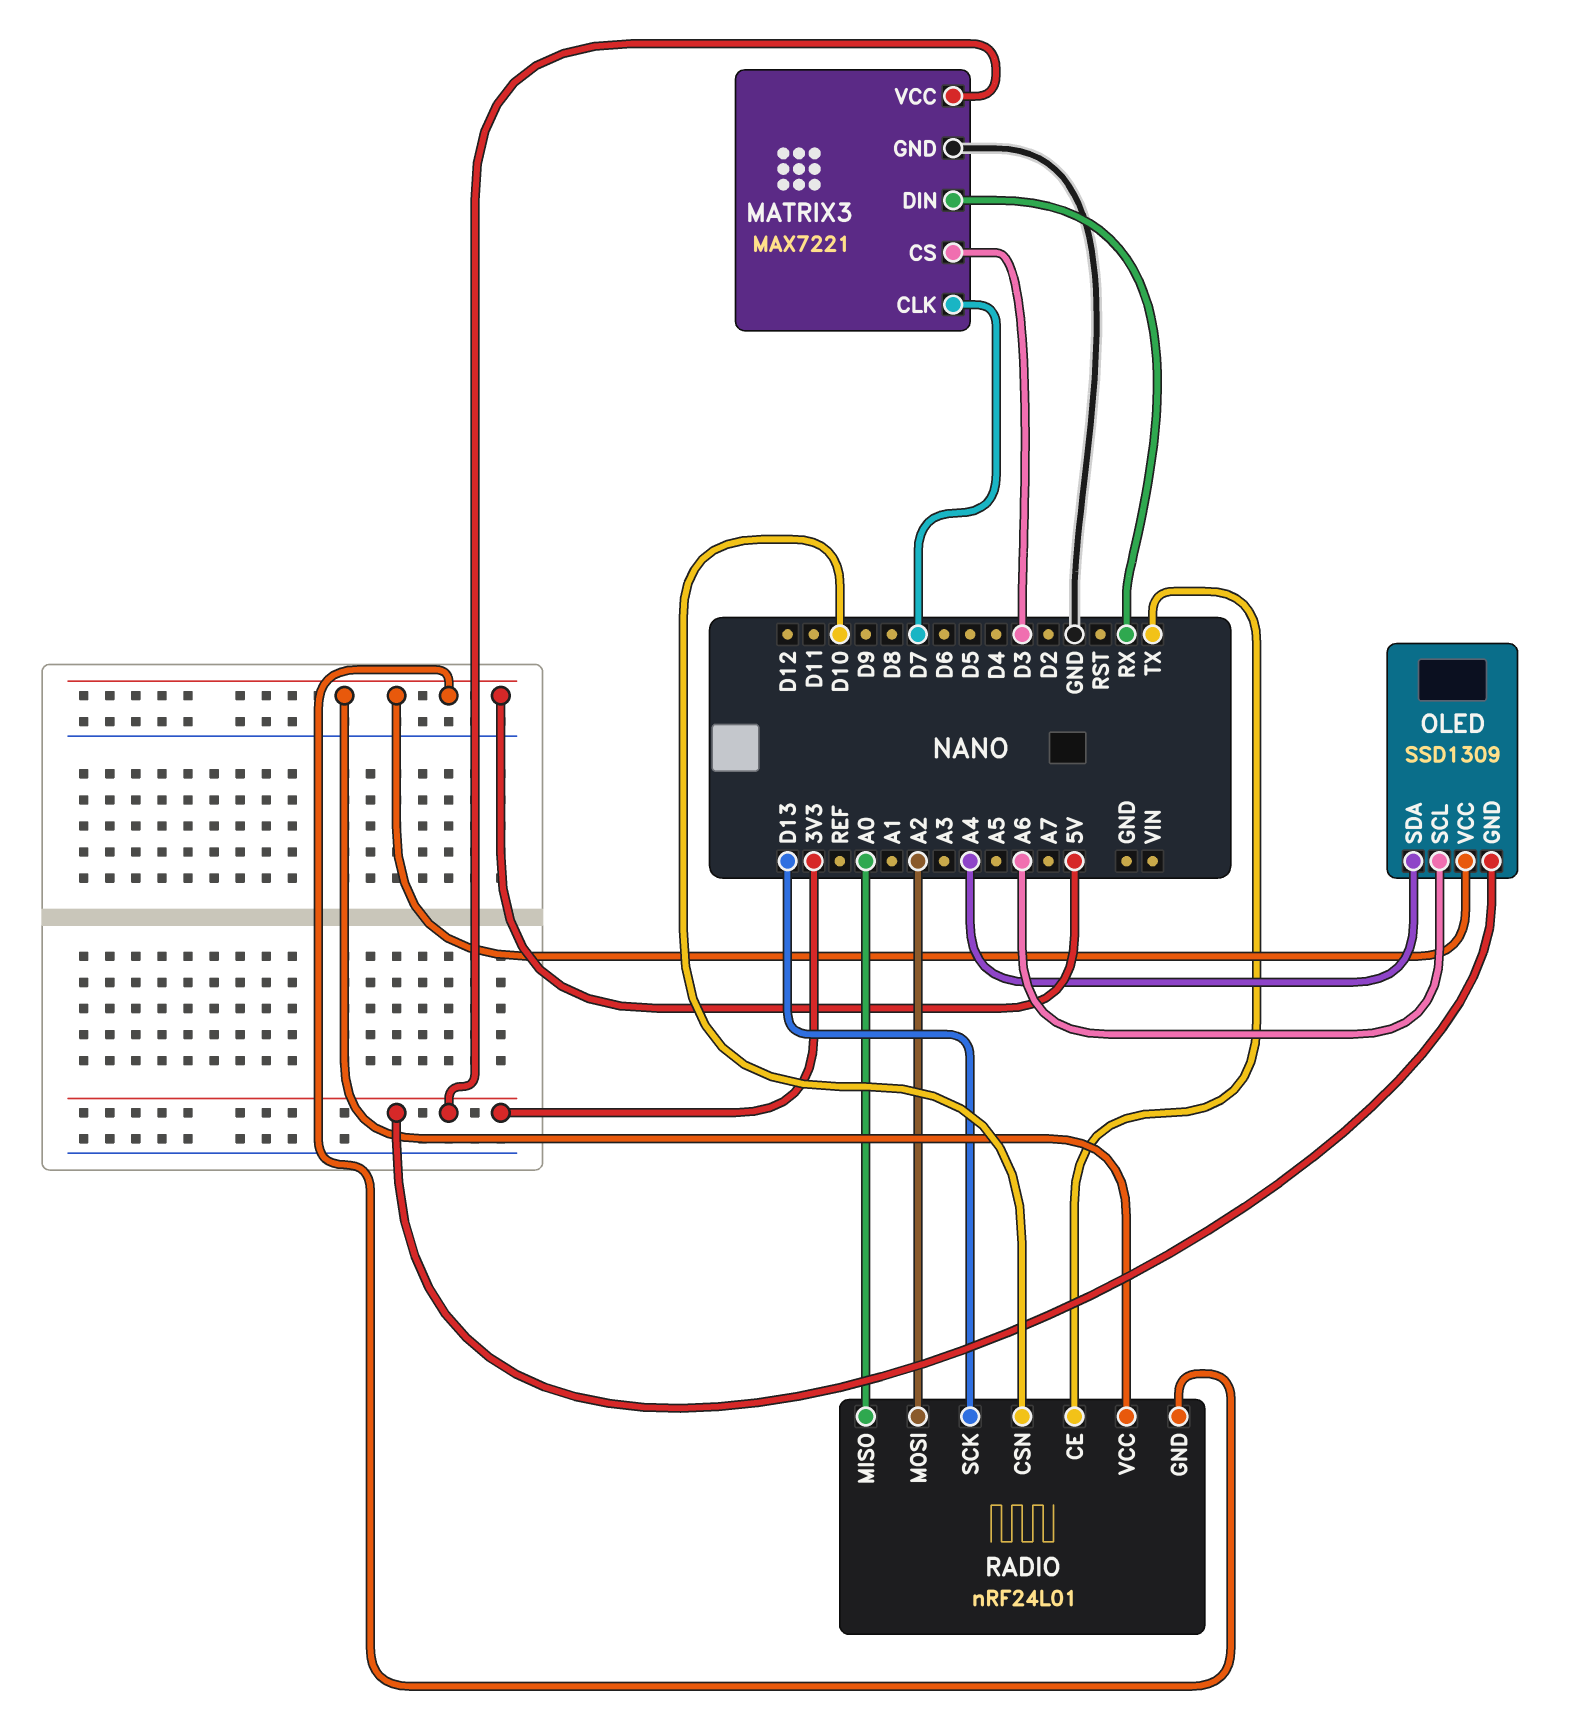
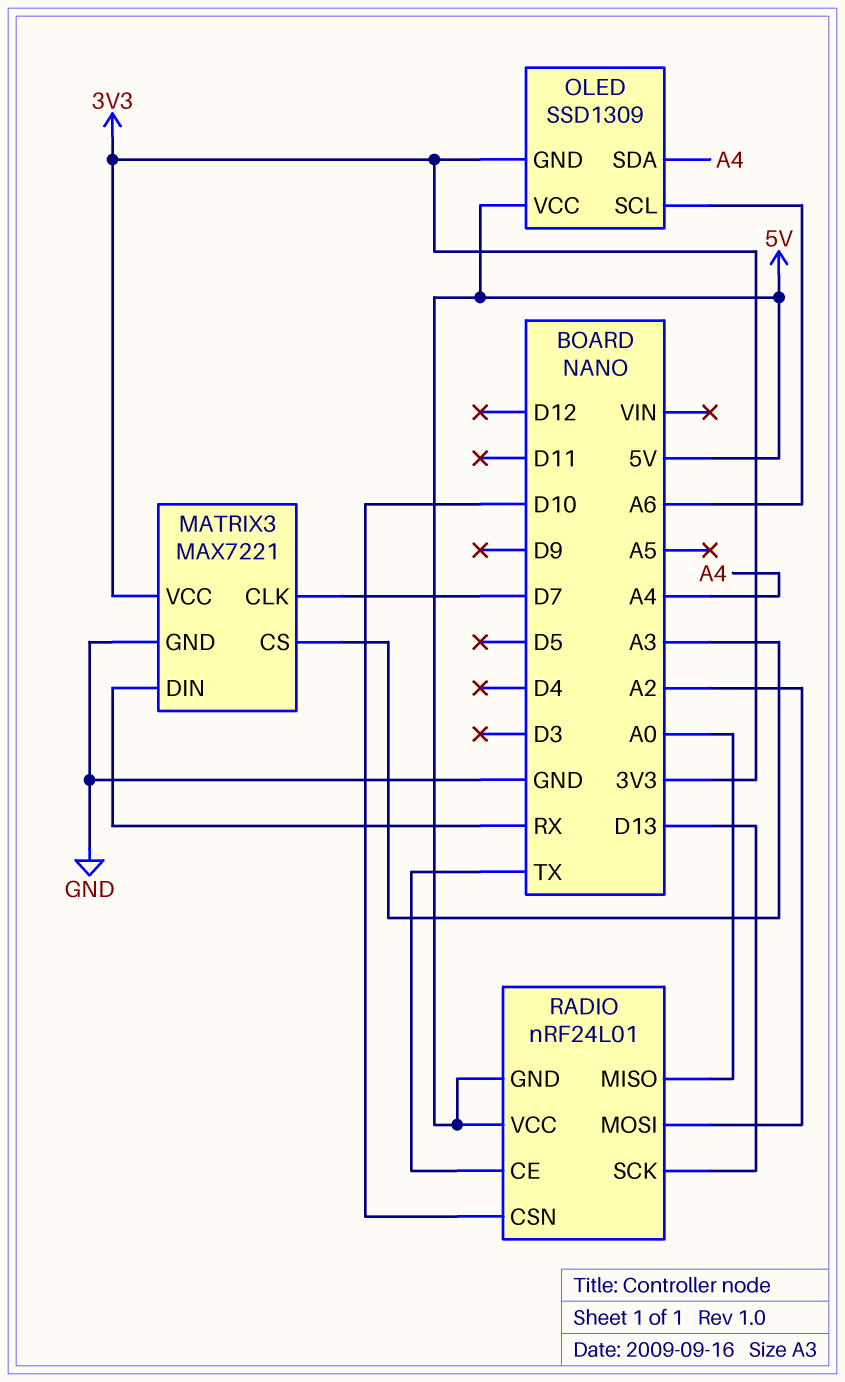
MATRIX3 pin CS: D3 -> A3

